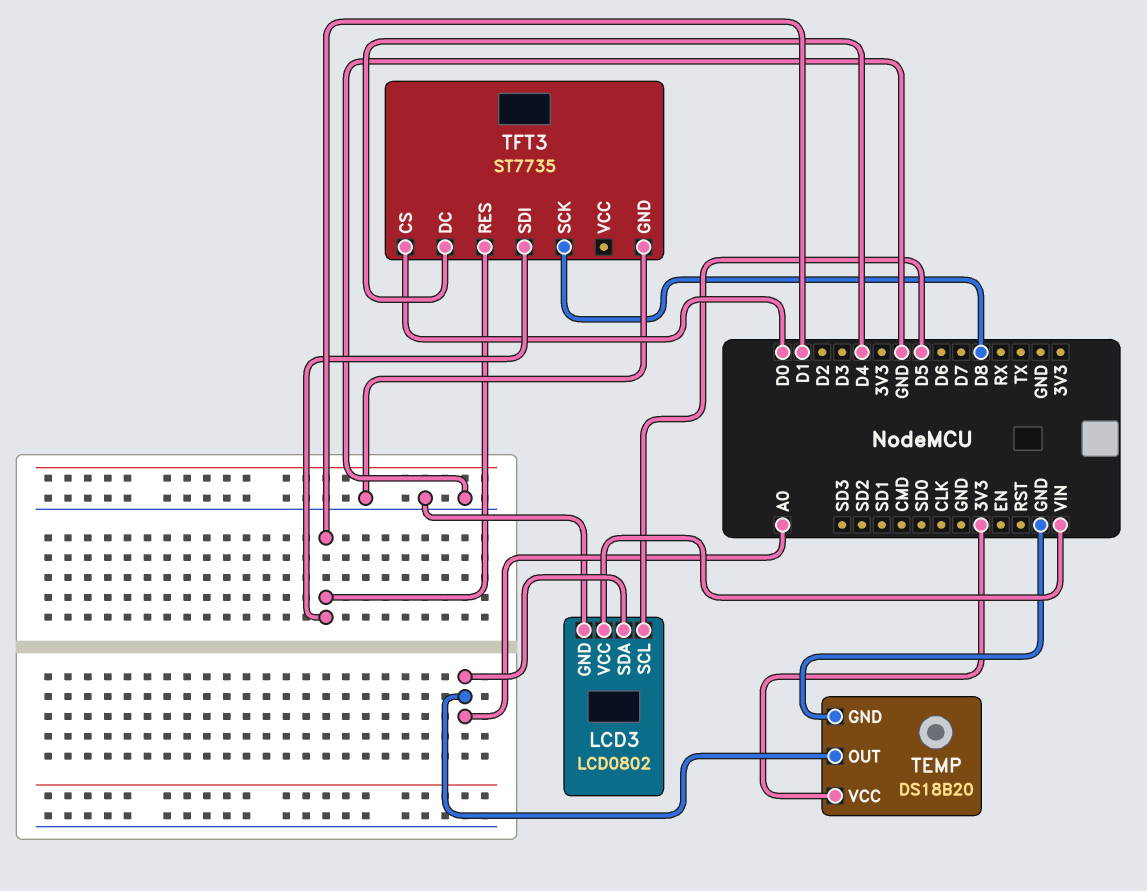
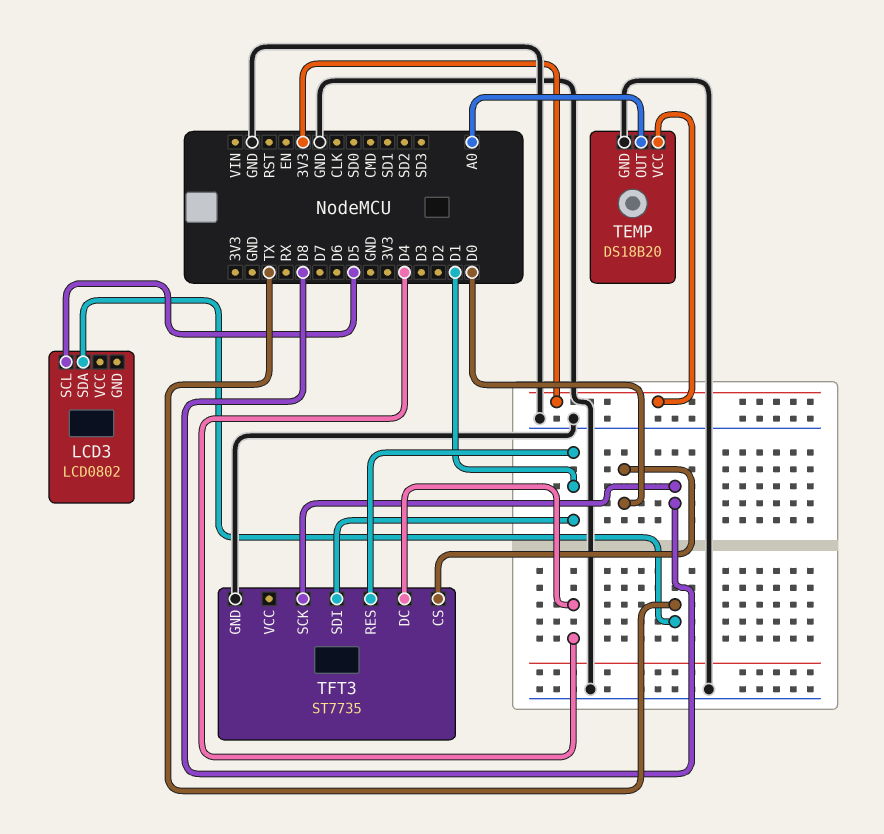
LCD3 pin GND: GND -> none
LCD3 pin SDA: A0 -> TX
LCD3 pin VCC: VIN -> none

